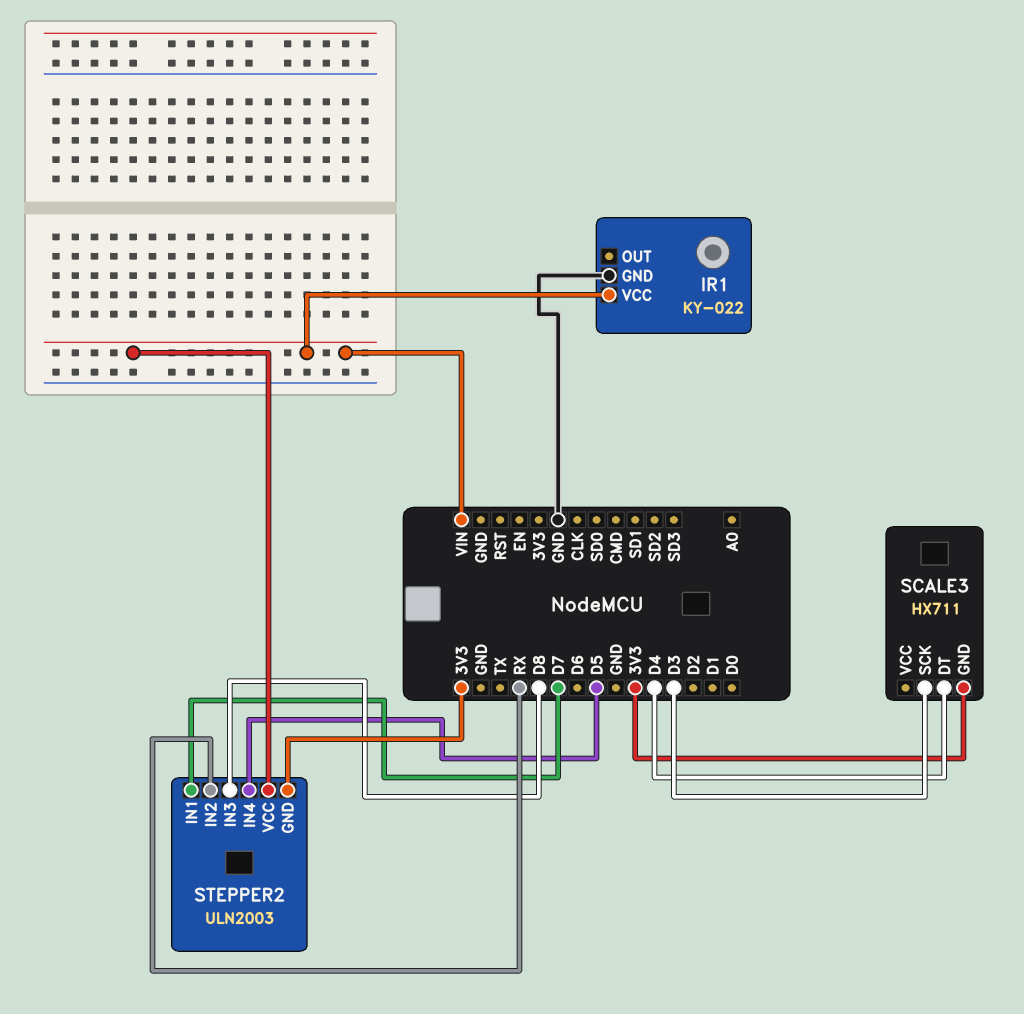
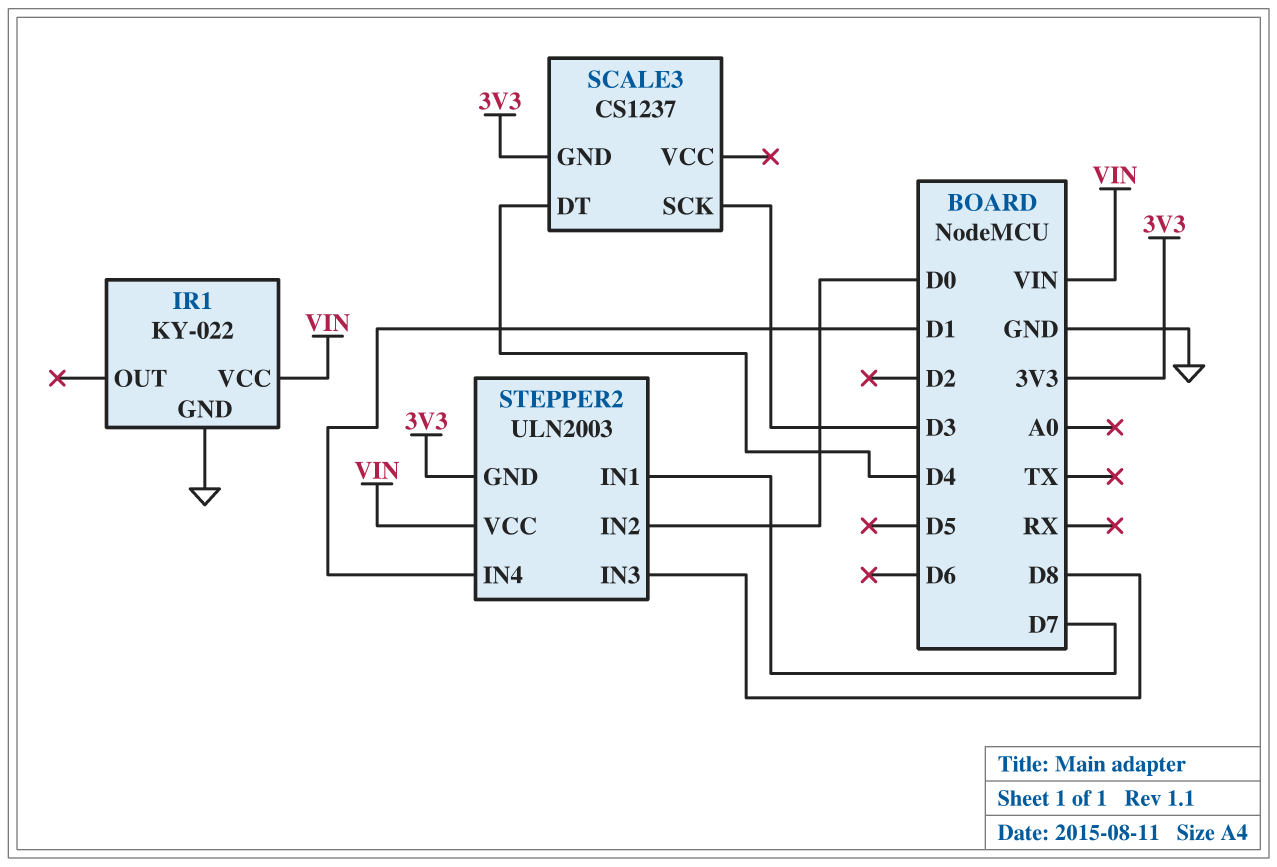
SCALE3: HX711 -> CS1237
STEPPER2 pin IN2: RX -> D0
STEPPER2 pin IN4: D5 -> D1

